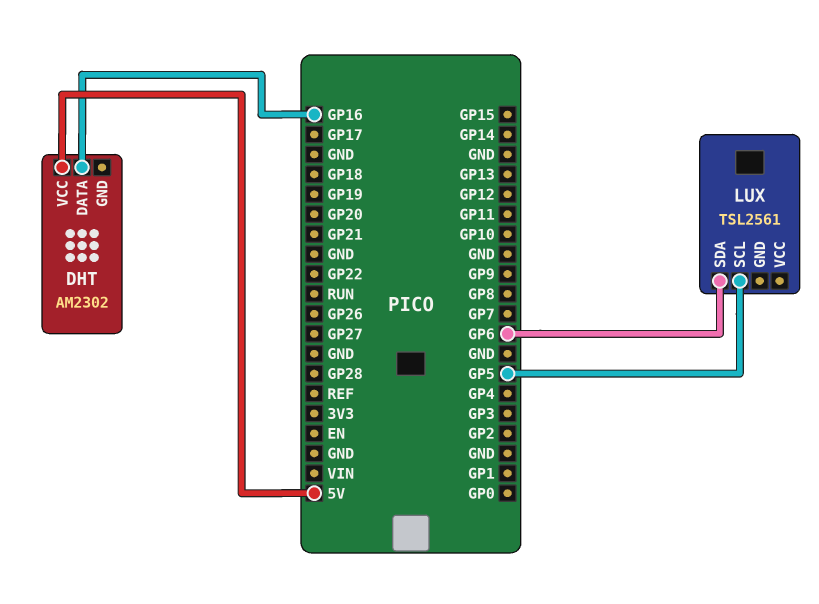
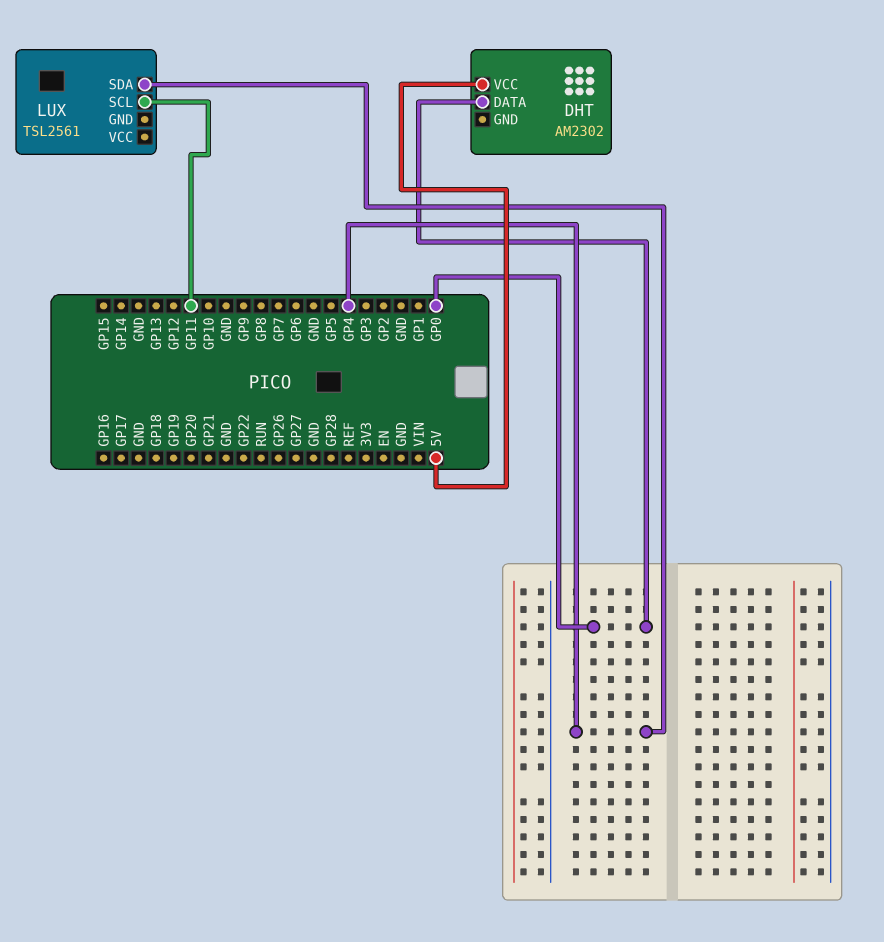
DHT pin DATA: GP16 -> GP0
LUX pin SCL: GP5 -> GP11
LUX pin SDA: GP6 -> GP4

